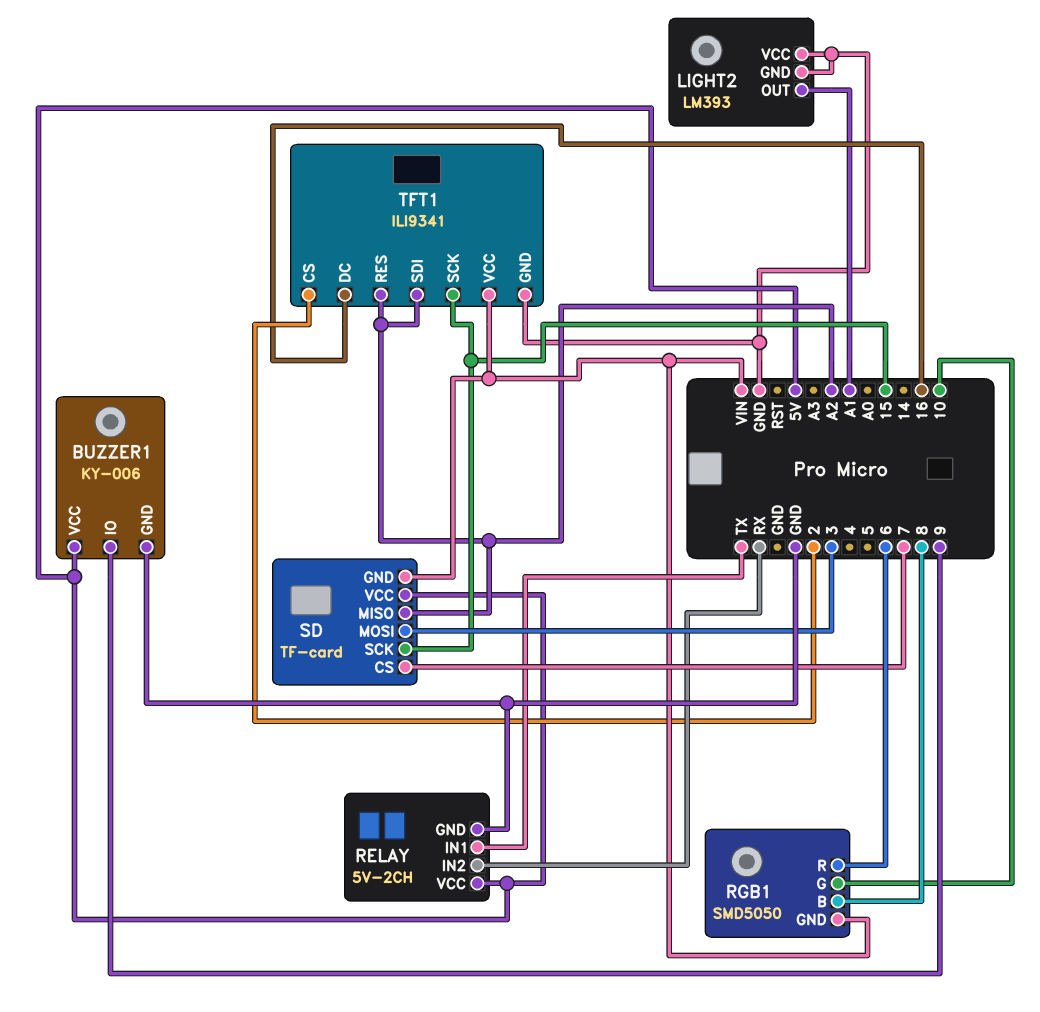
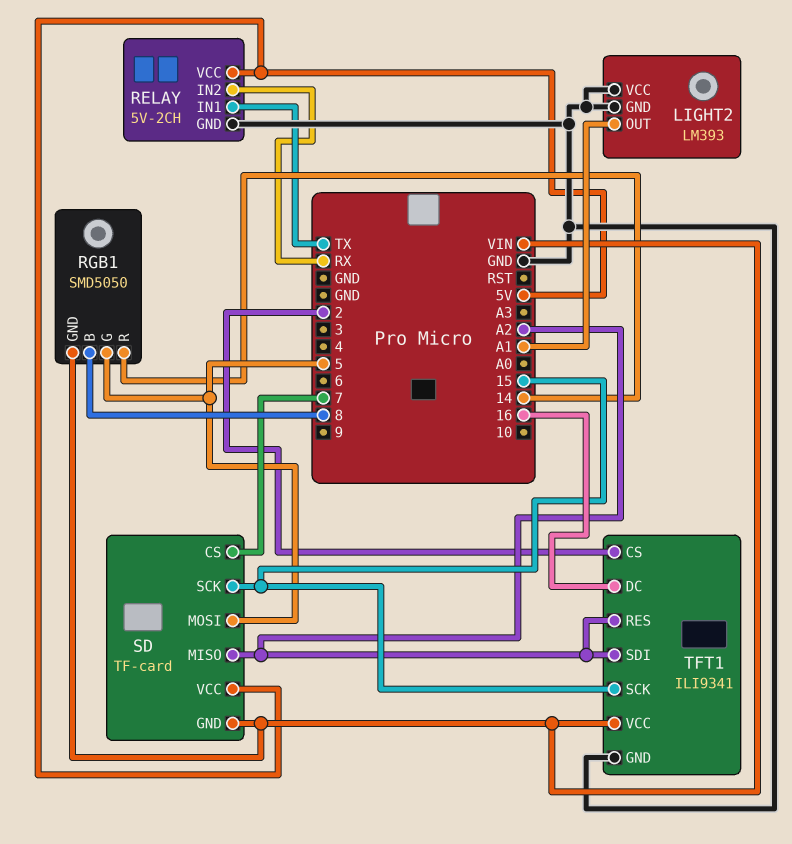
BUZZER1: KY-006 -> none
BUZZER1 pin GND: GND -> none
BUZZER1 pin IO: 9 -> none
BUZZER1 pin VCC: 5V -> none
RGB1 pin G: 10 -> 5
RGB1 pin R: 6 -> 14
SD pin MOSI: 3 -> 5

